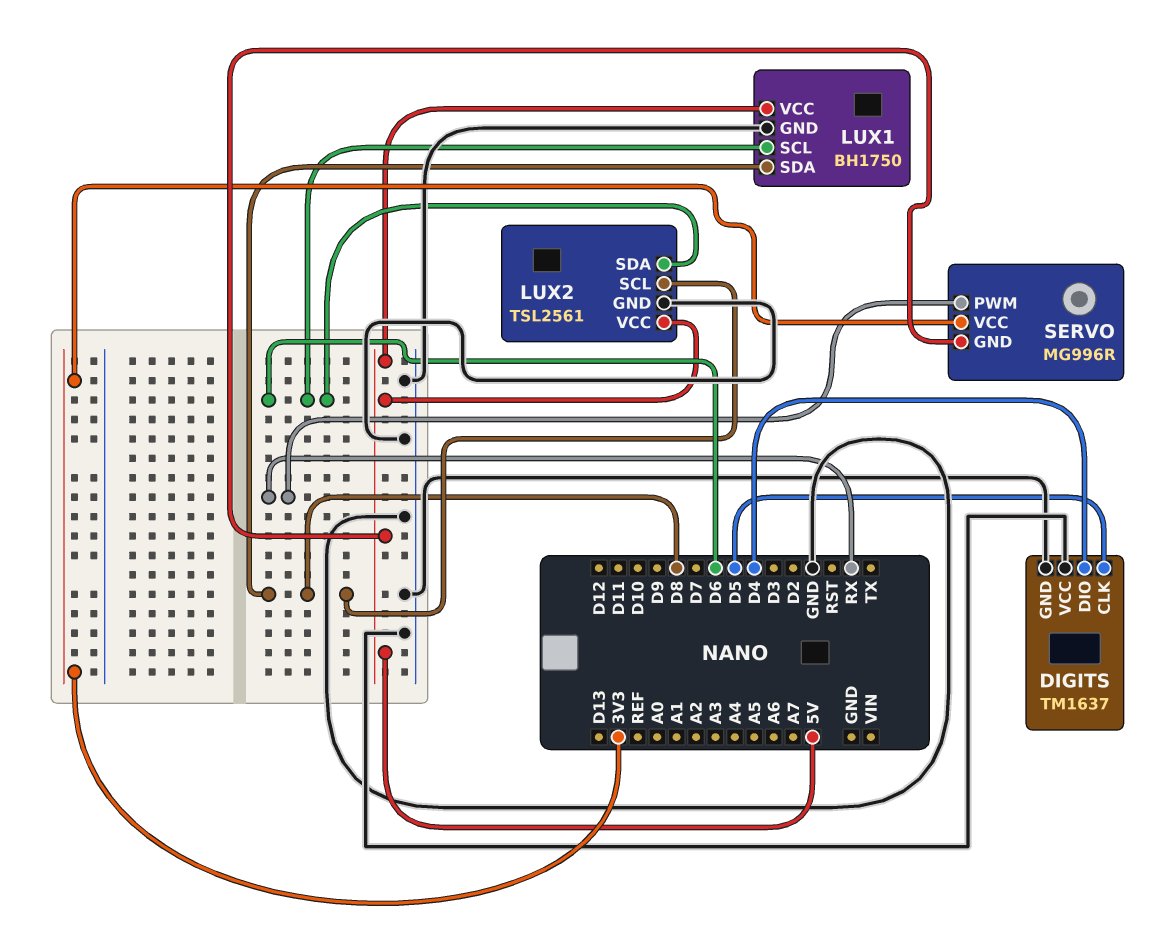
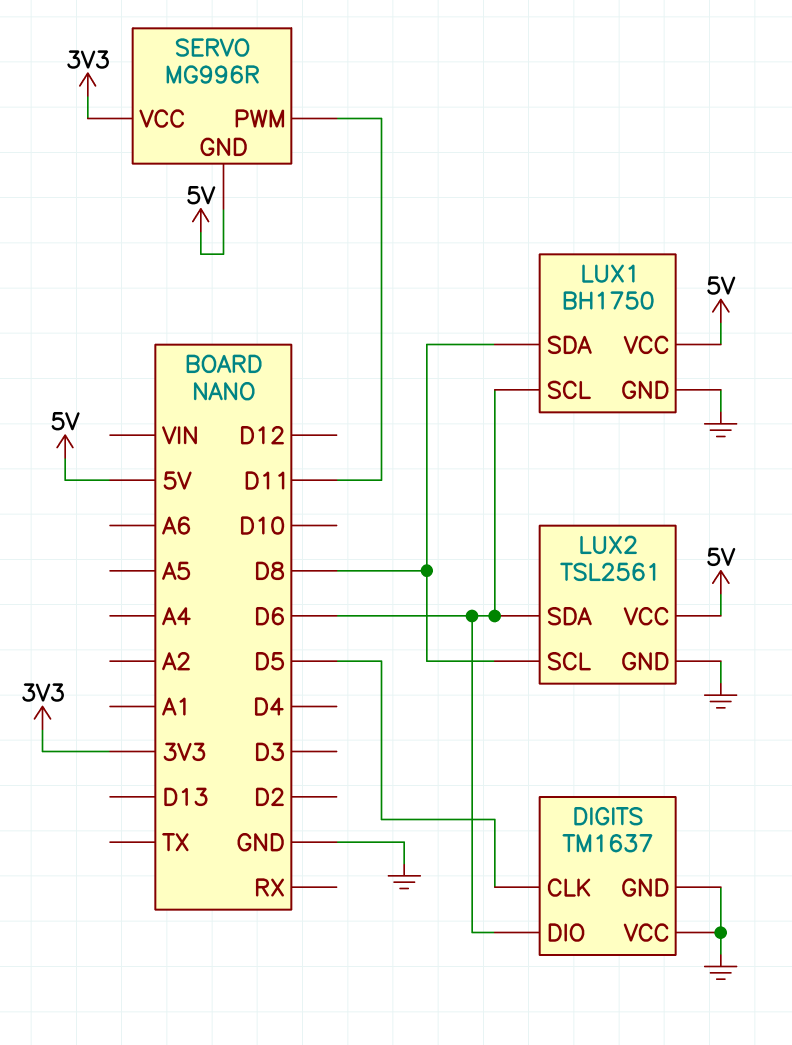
DIGITS pin DIO: D4 -> D6
SERVO pin PWM: RX -> D11

